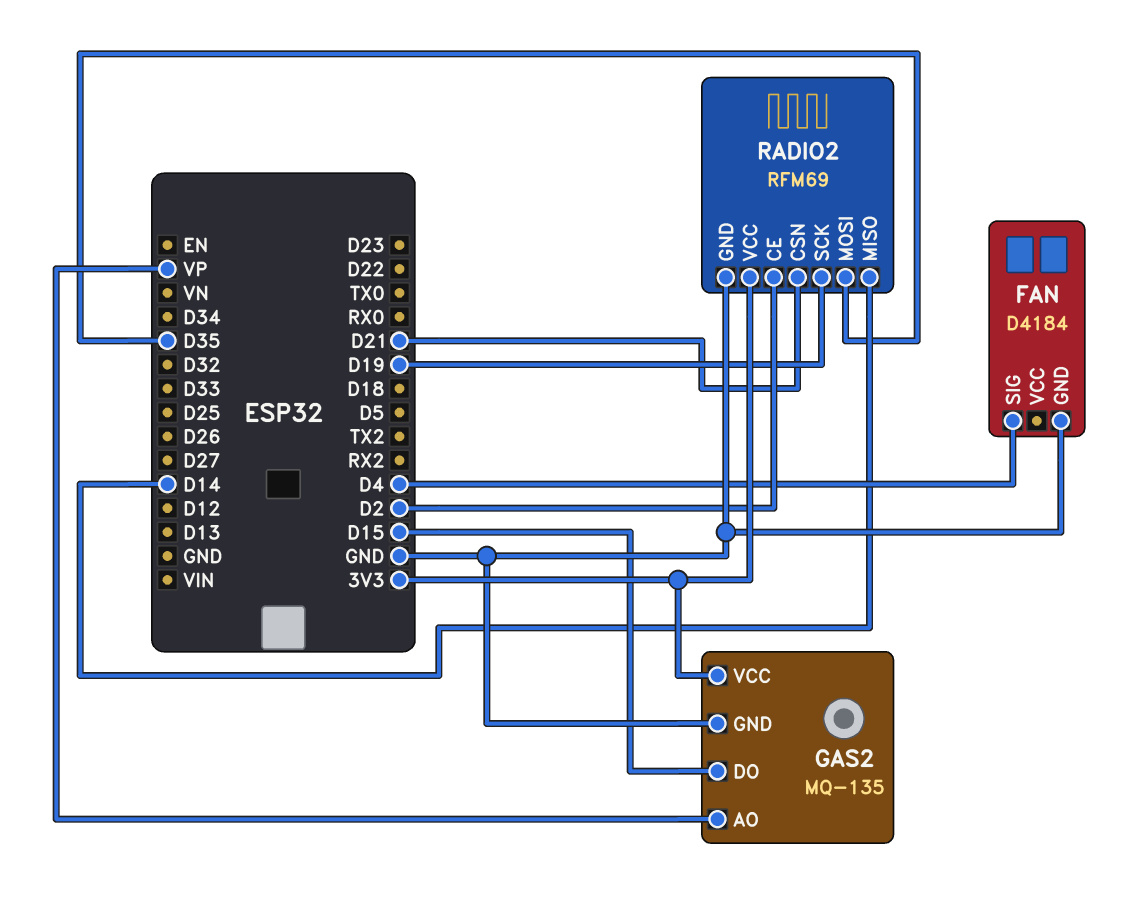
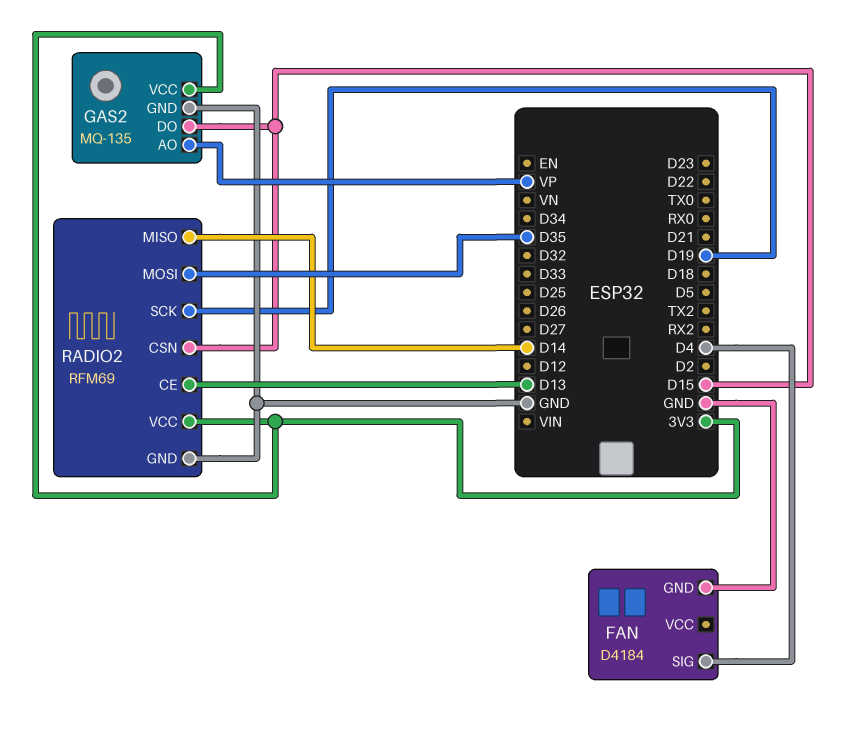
RADIO2 pin CE: D2 -> D13
RADIO2 pin CSN: D21 -> D15

